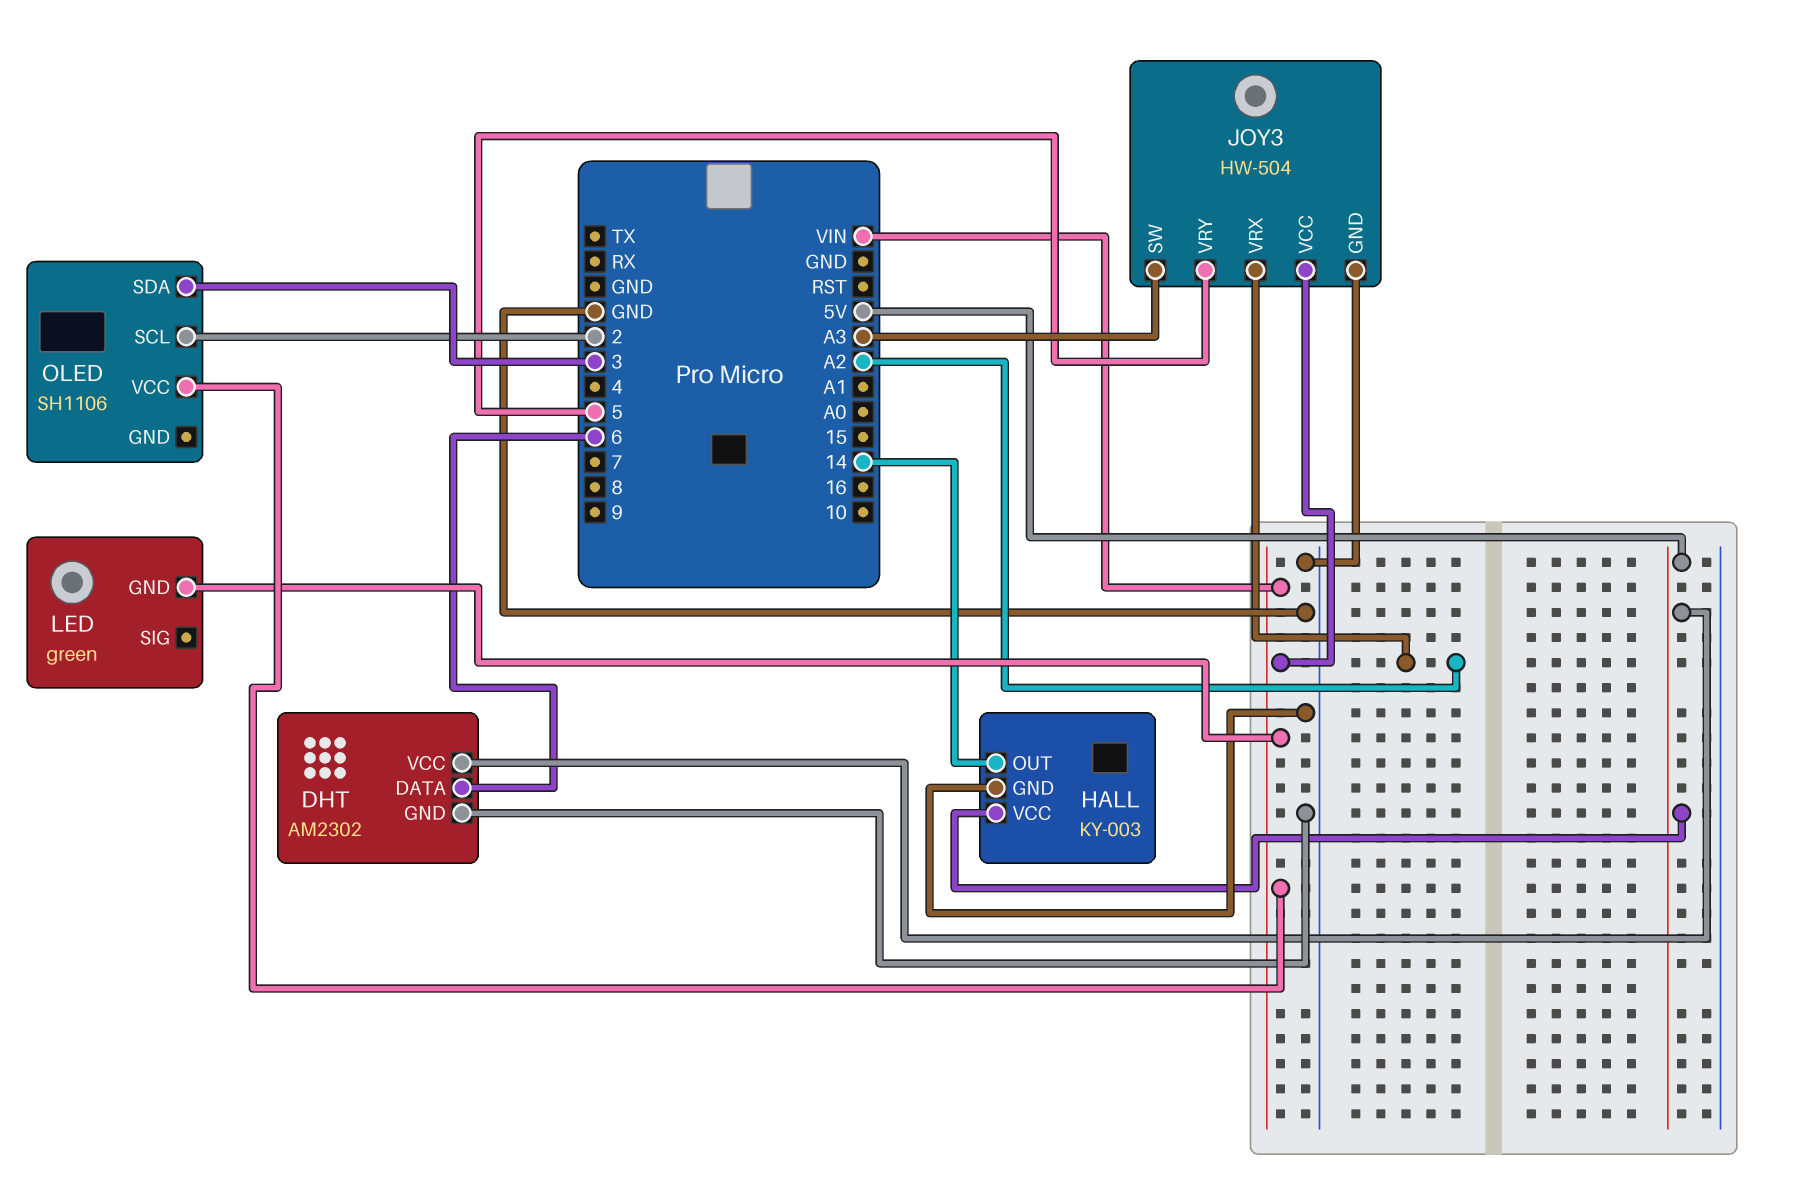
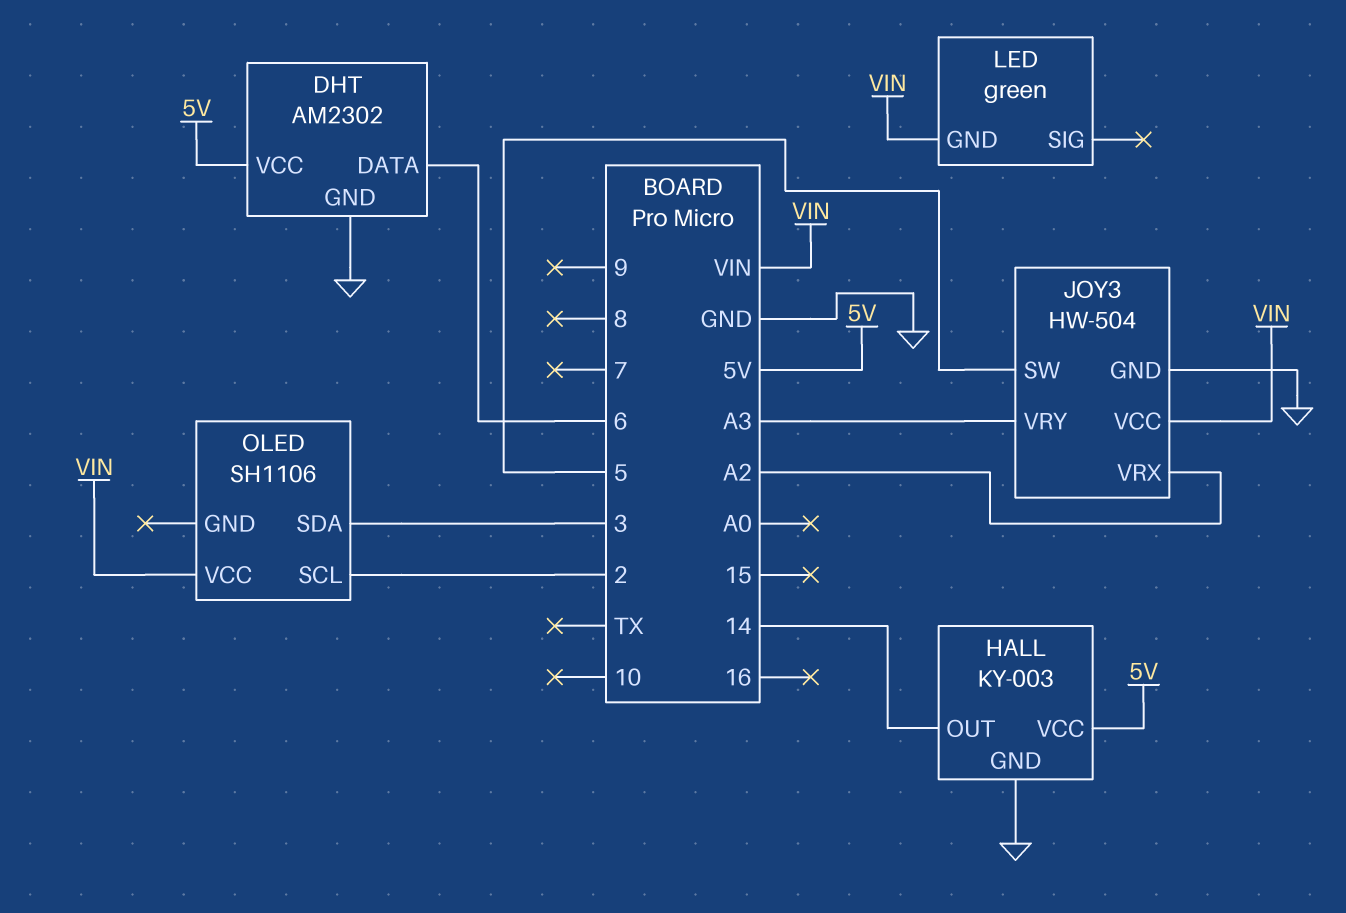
JOY3 pin SW: A3 -> 5
JOY3 pin VRY: 5 -> A3

